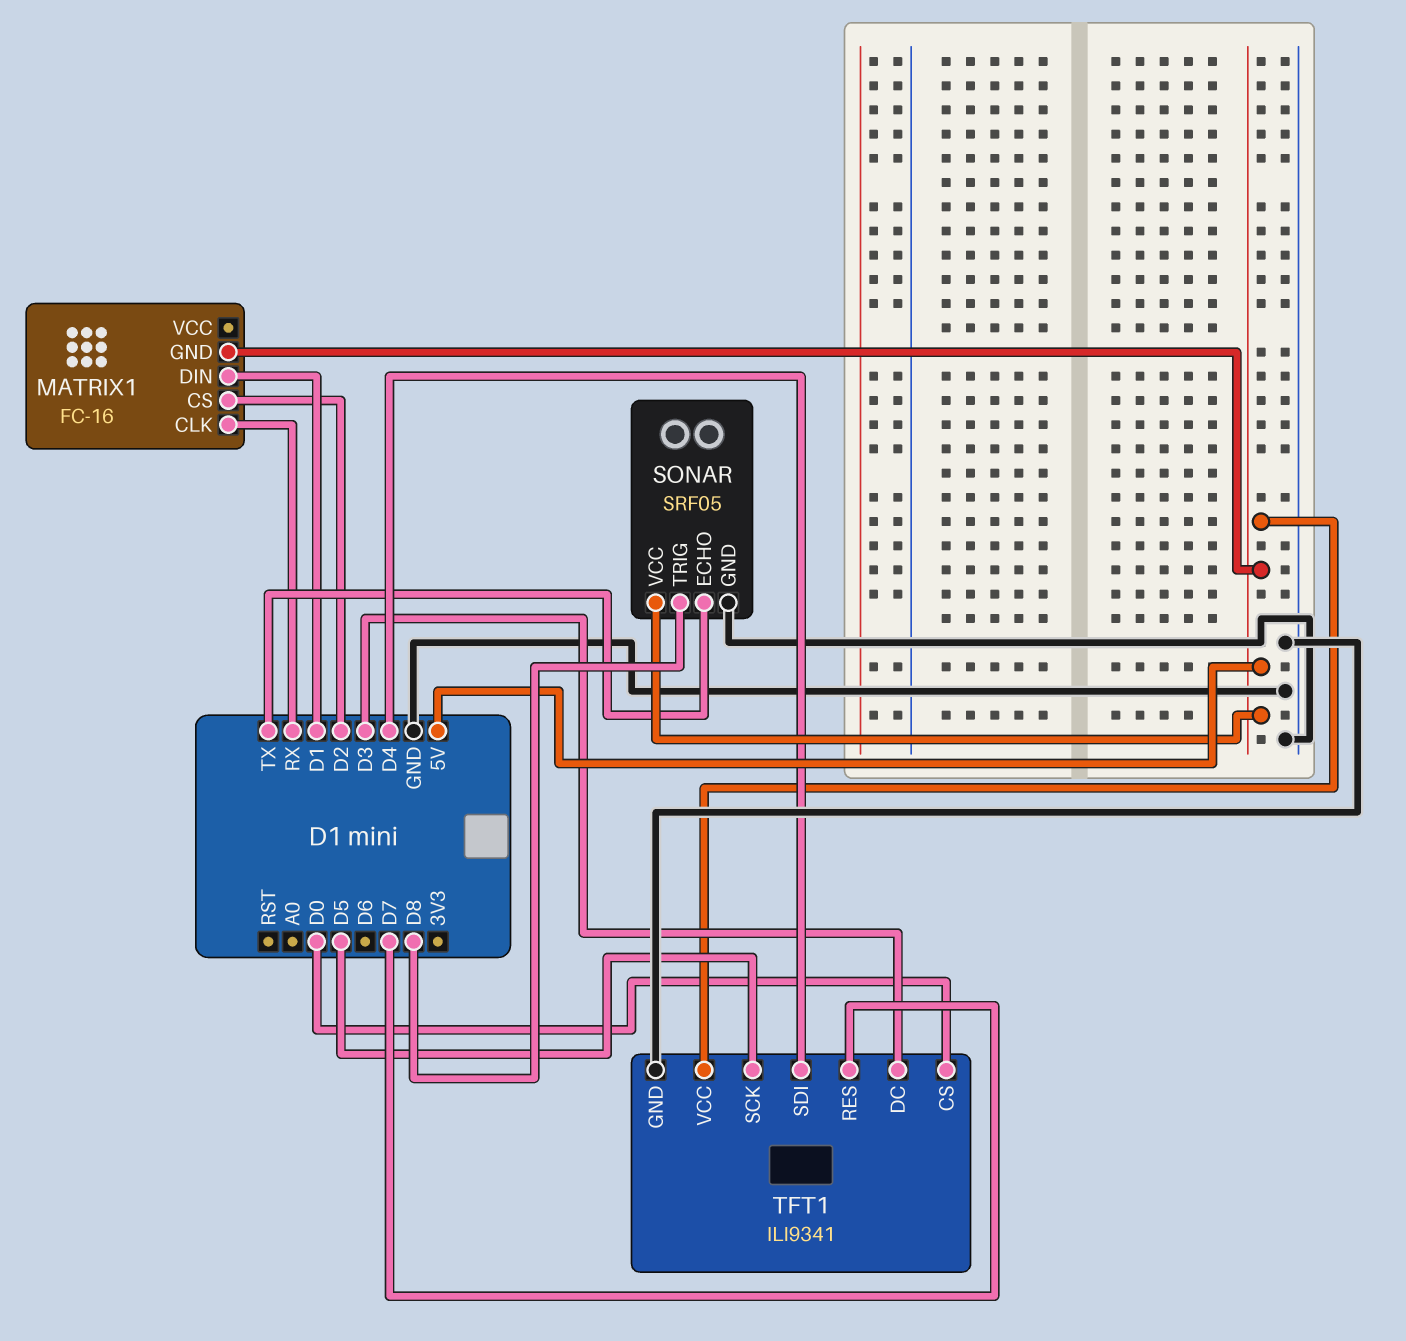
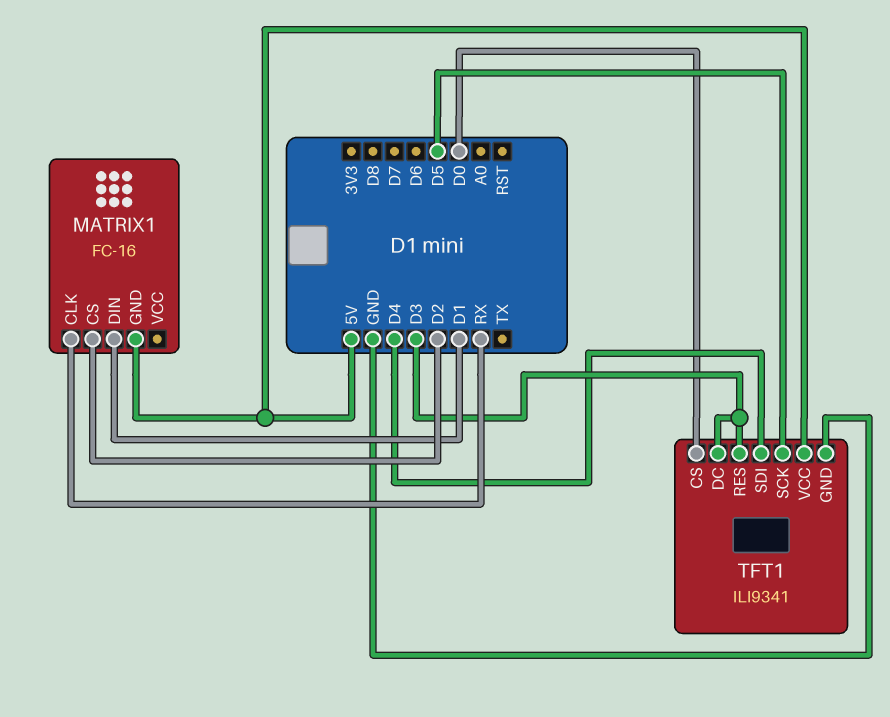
SONAR: SRF05 -> none
SONAR pin ECHO: TX -> none
SONAR pin GND: GND -> none
SONAR pin TRIG: D8 -> none
SONAR pin VCC: 5V -> none
TFT1 pin RES: D7 -> D3

